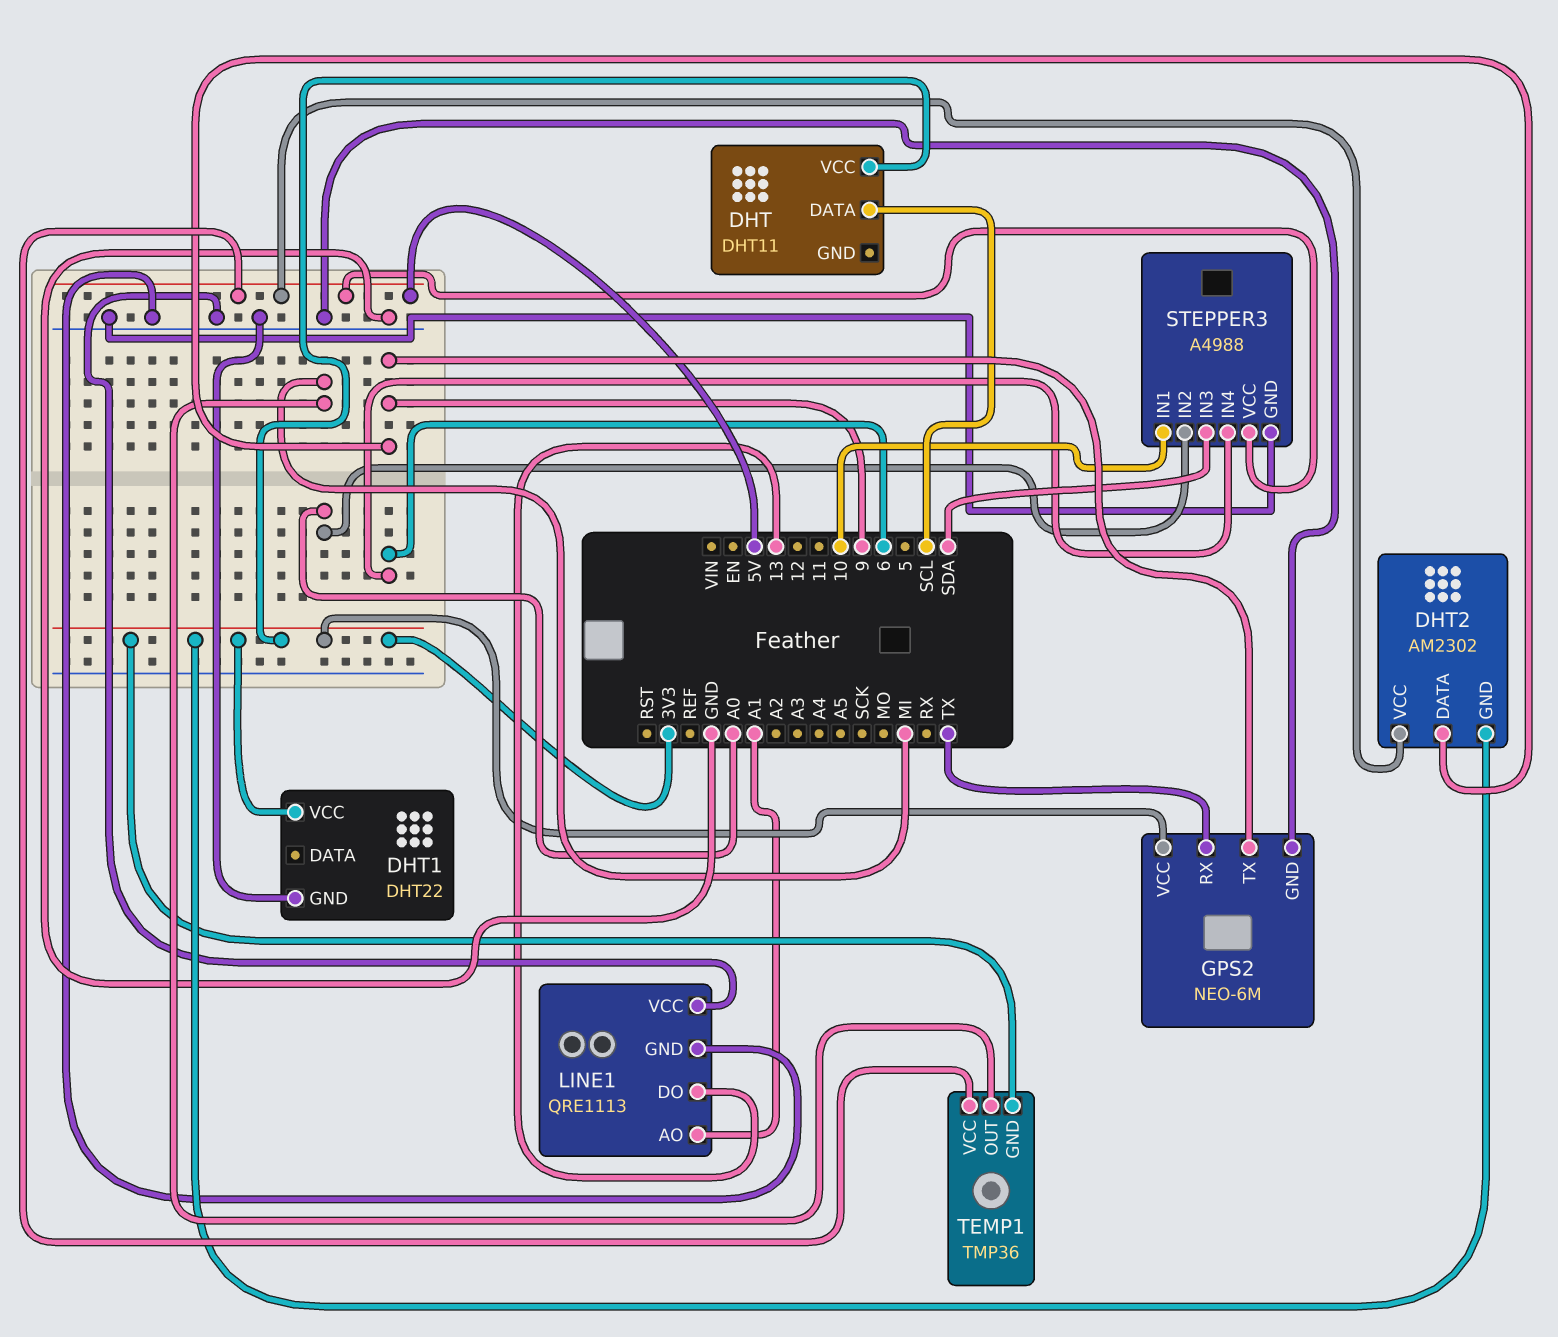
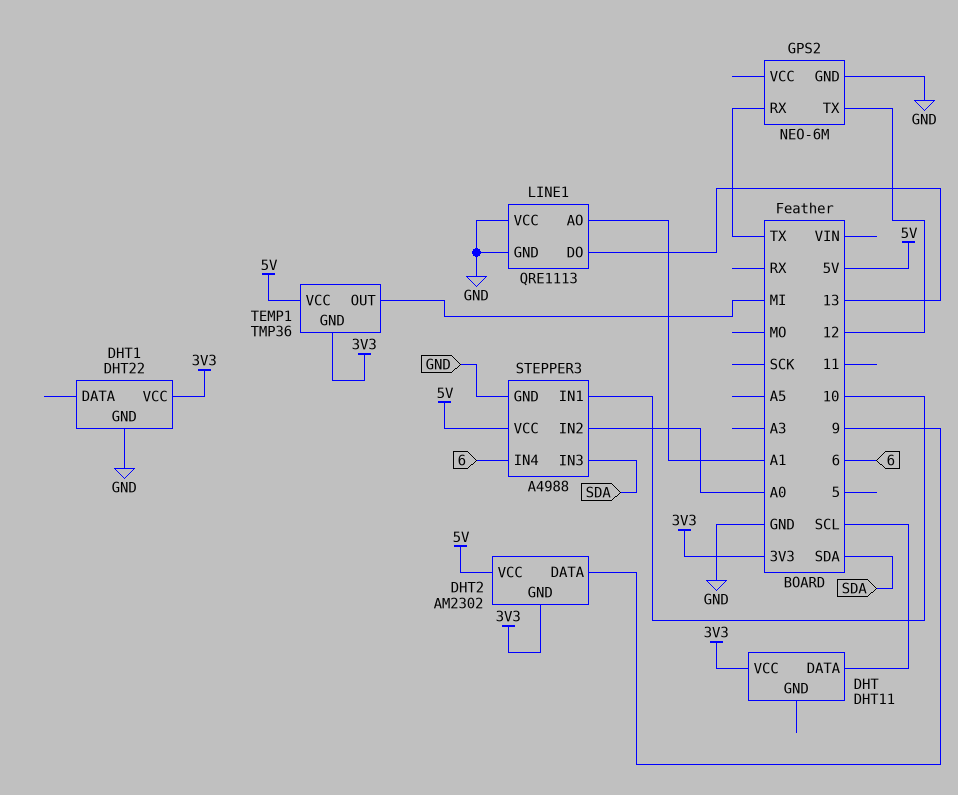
GPS2 pin TX: 9 -> 12
GPS2 pin VCC: 3V3 -> none

